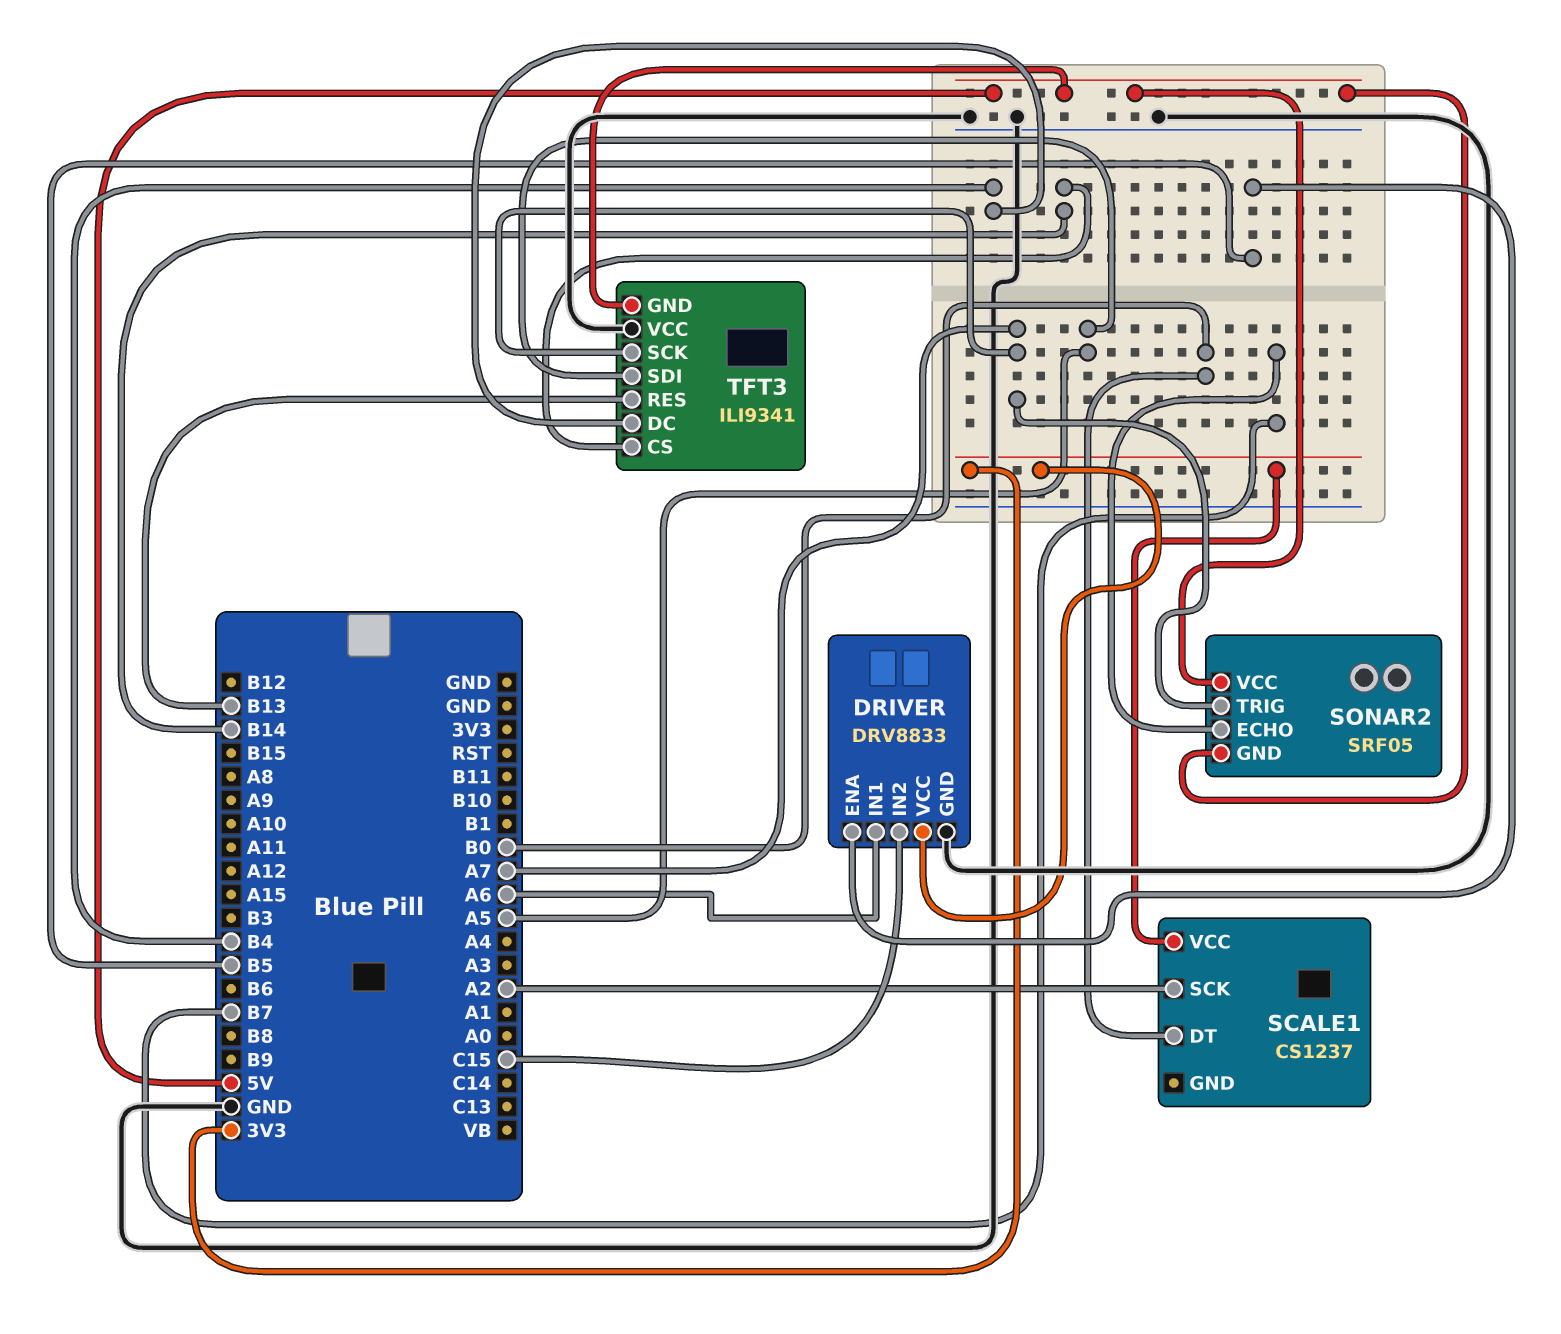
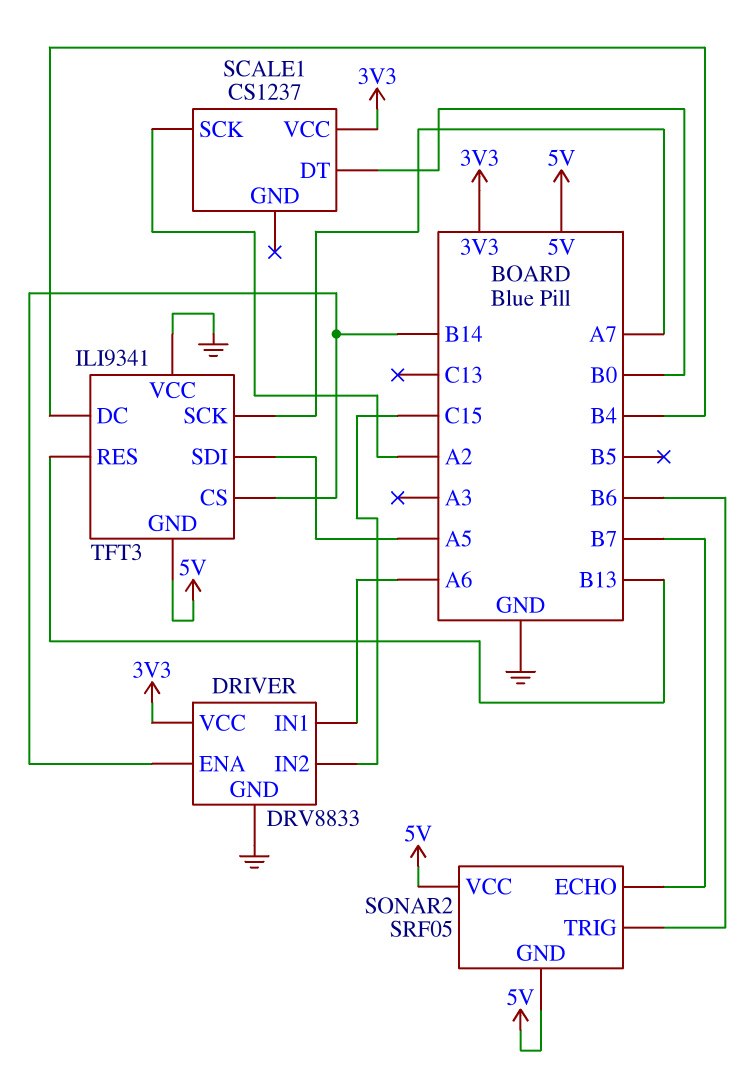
DRIVER pin ENA: B5 -> B14
SONAR2 pin TRIG: A7 -> B6

